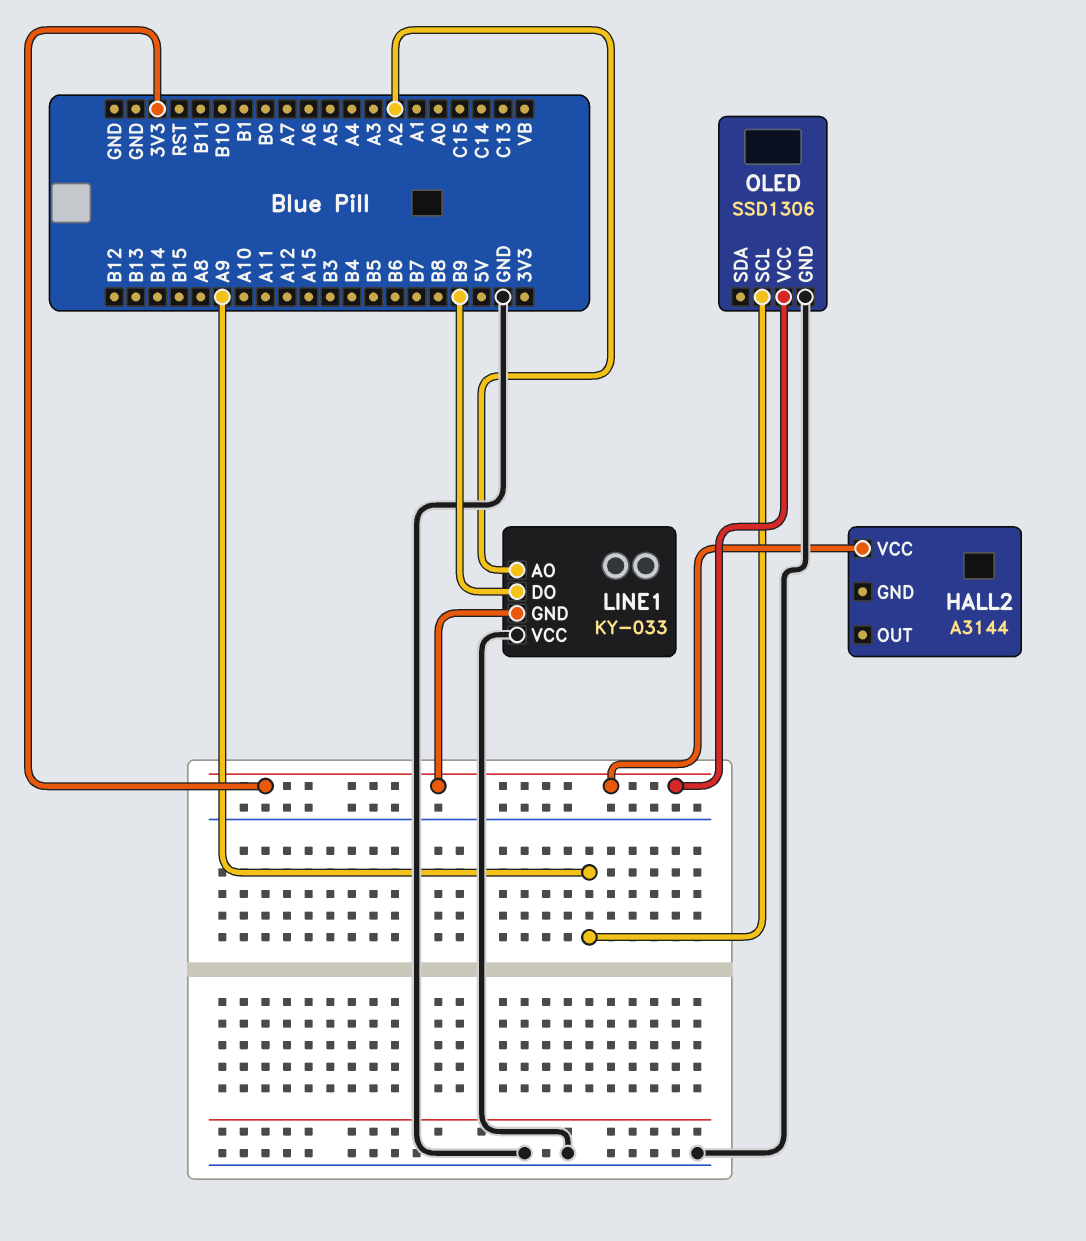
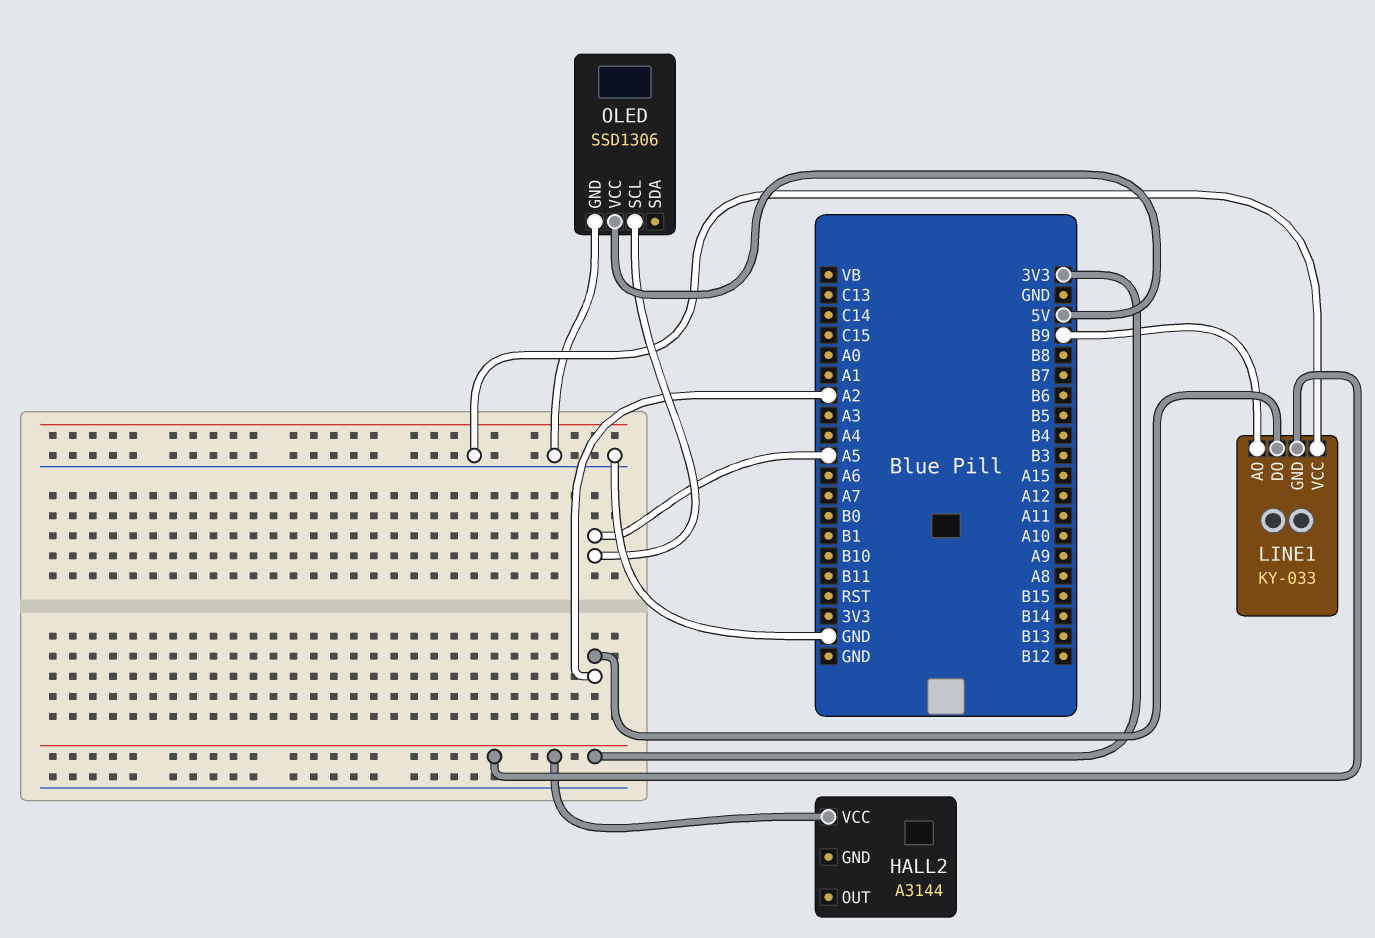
LINE1 pin AO: A2 -> B9
LINE1 pin DO: B9 -> A2
OLED pin SCL: A9 -> A5
OLED pin VCC: 3V3 -> 5V

